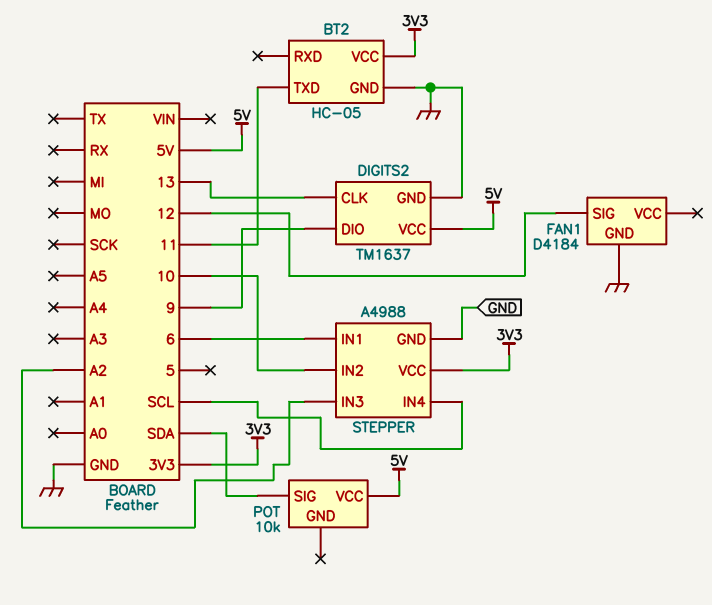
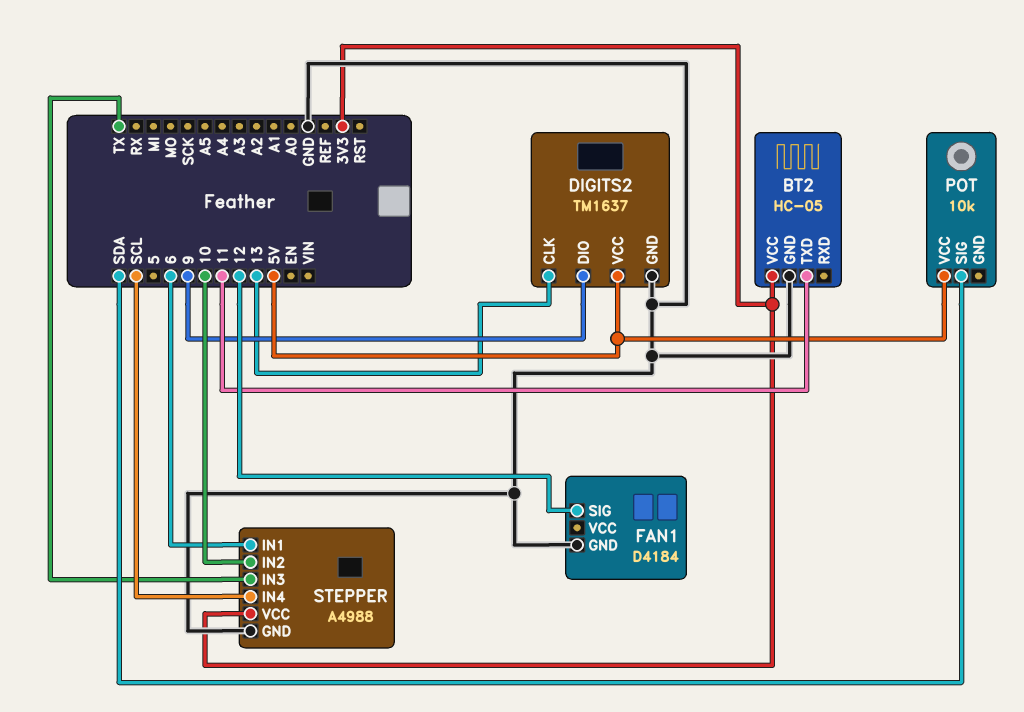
STEPPER pin IN3: A2 -> TX

